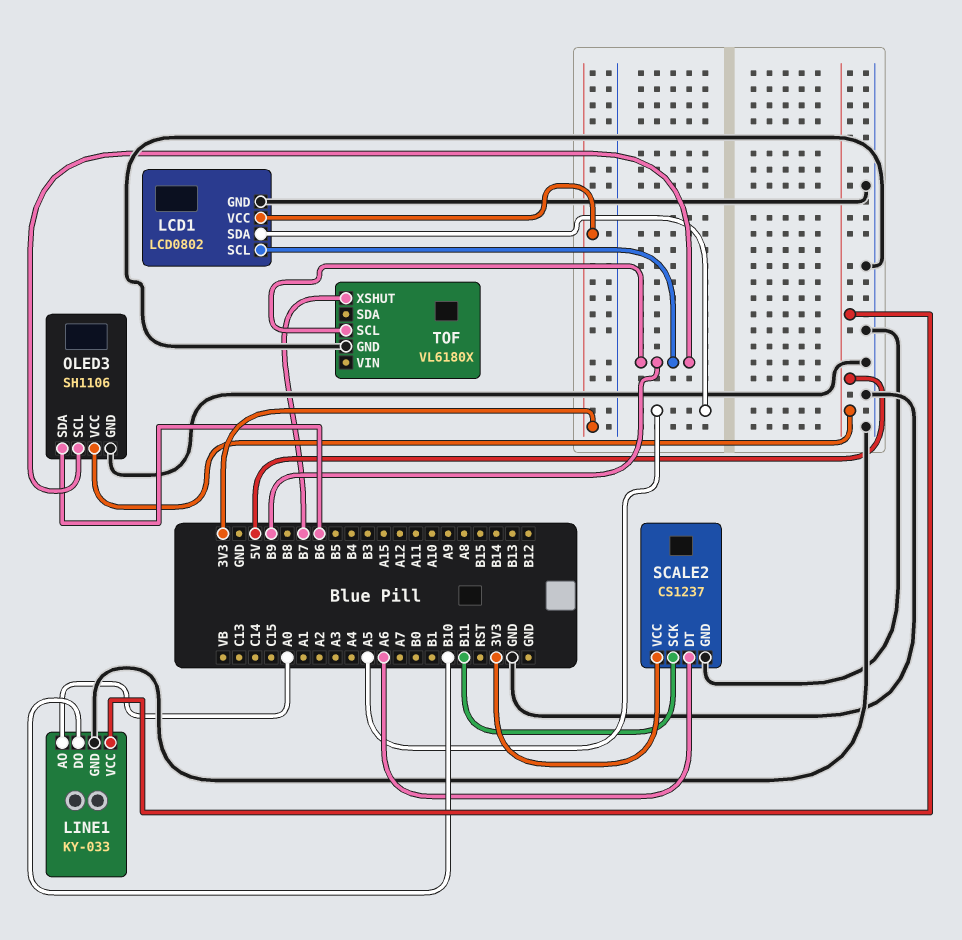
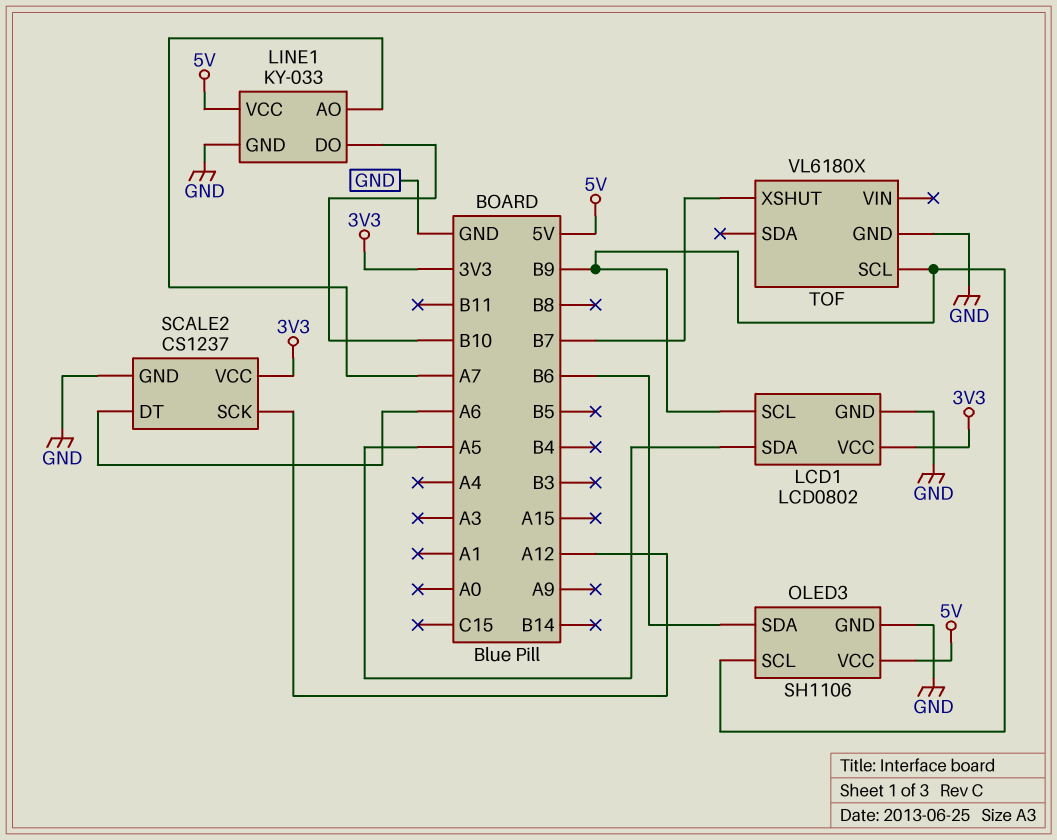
LINE1 pin AO: A0 -> A7
SCALE2 pin SCK: B11 -> A12

